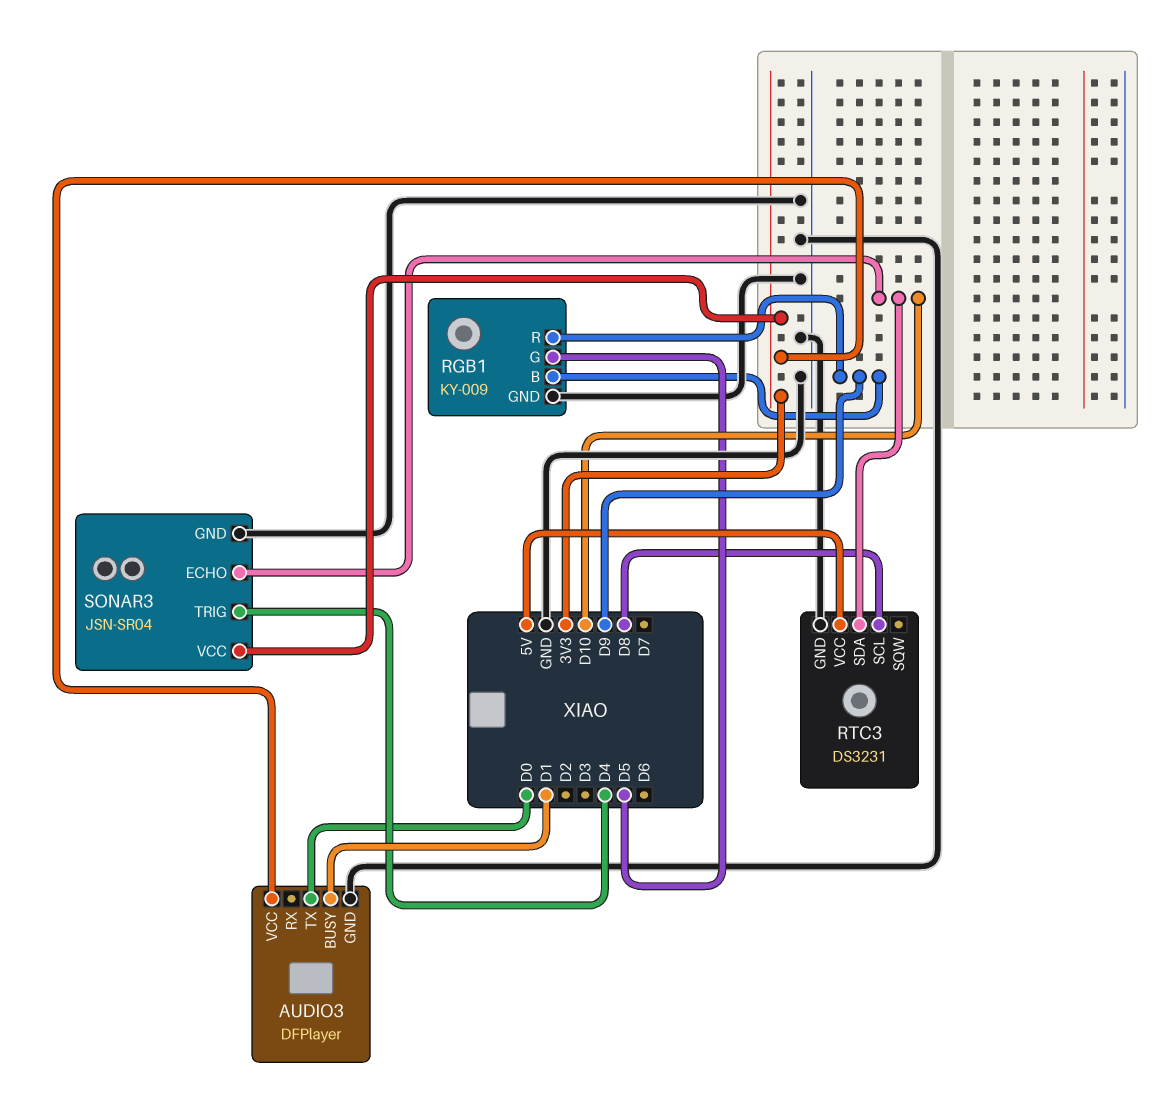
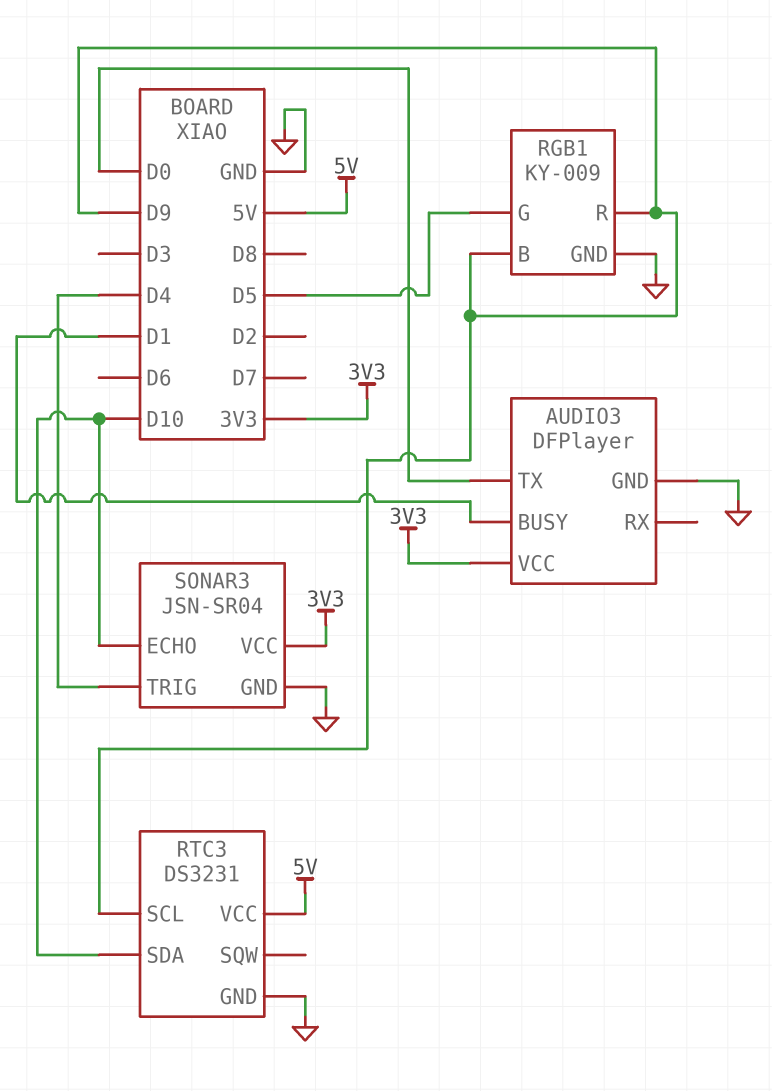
RTC3 pin SCL: D8 -> D9

